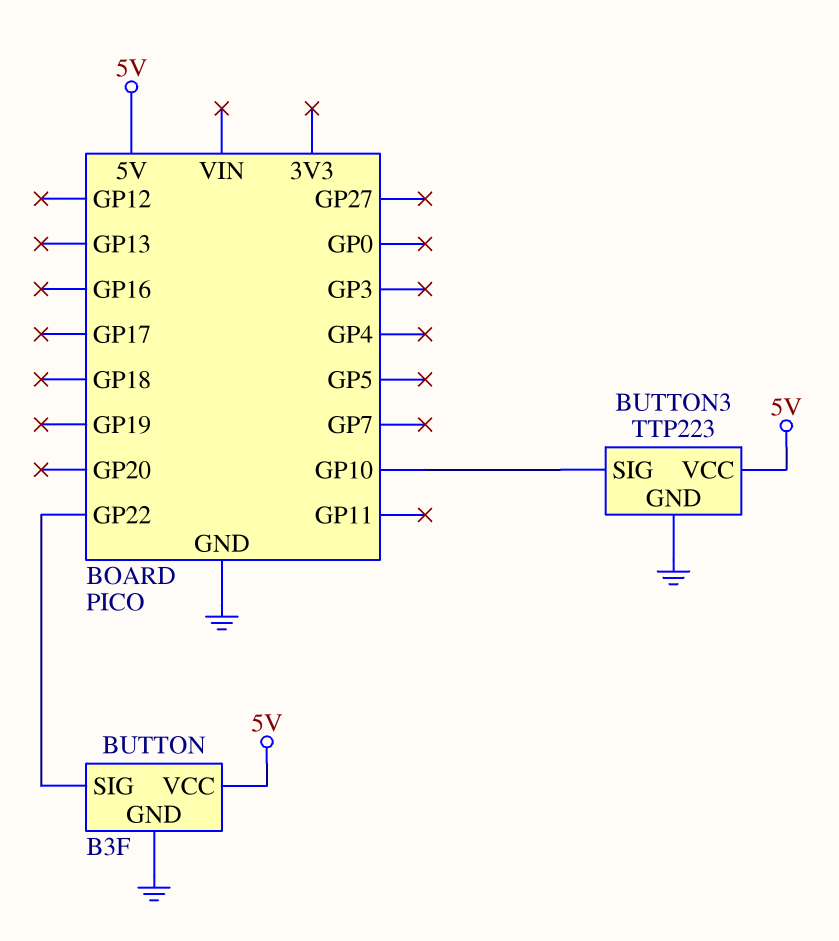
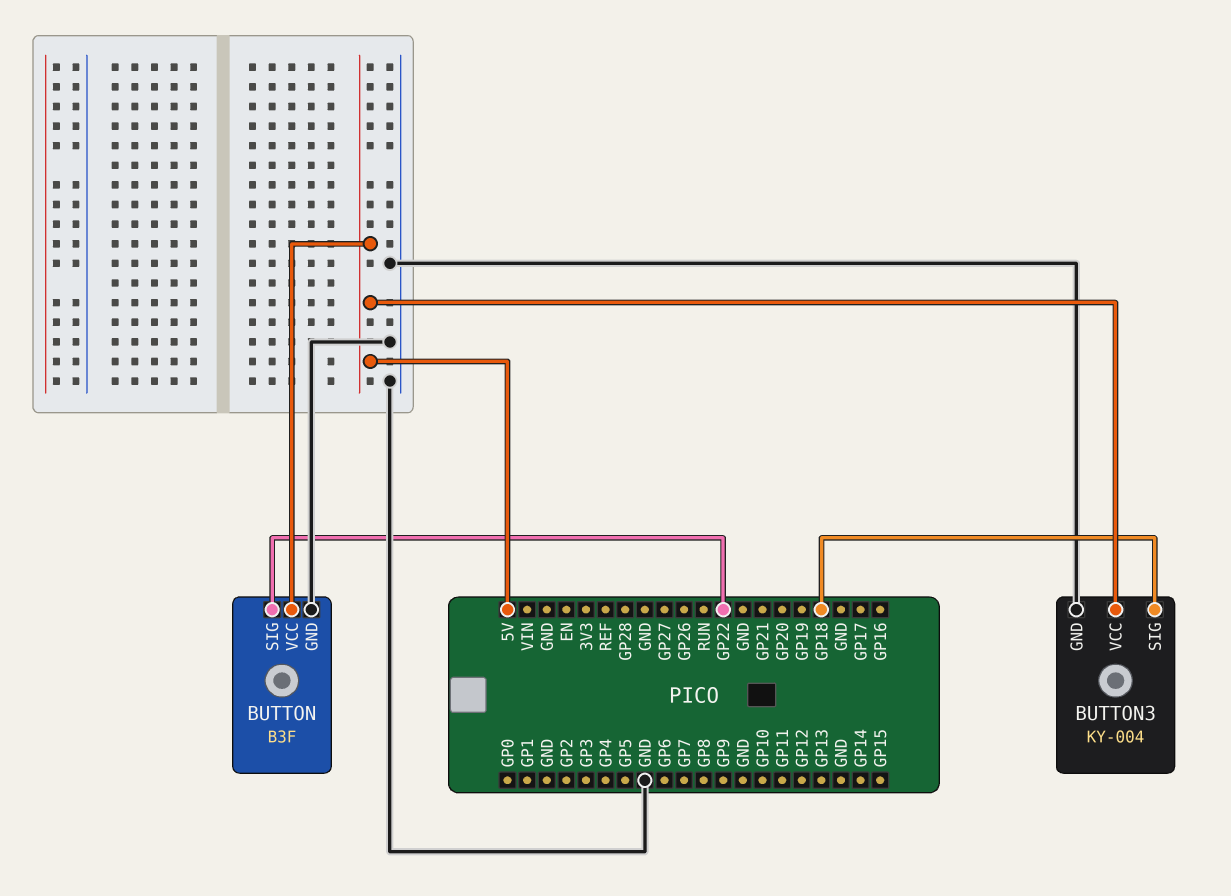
BUTTON3: TTP223 -> KY-004
BUTTON3 pin SIG: GP10 -> GP18

